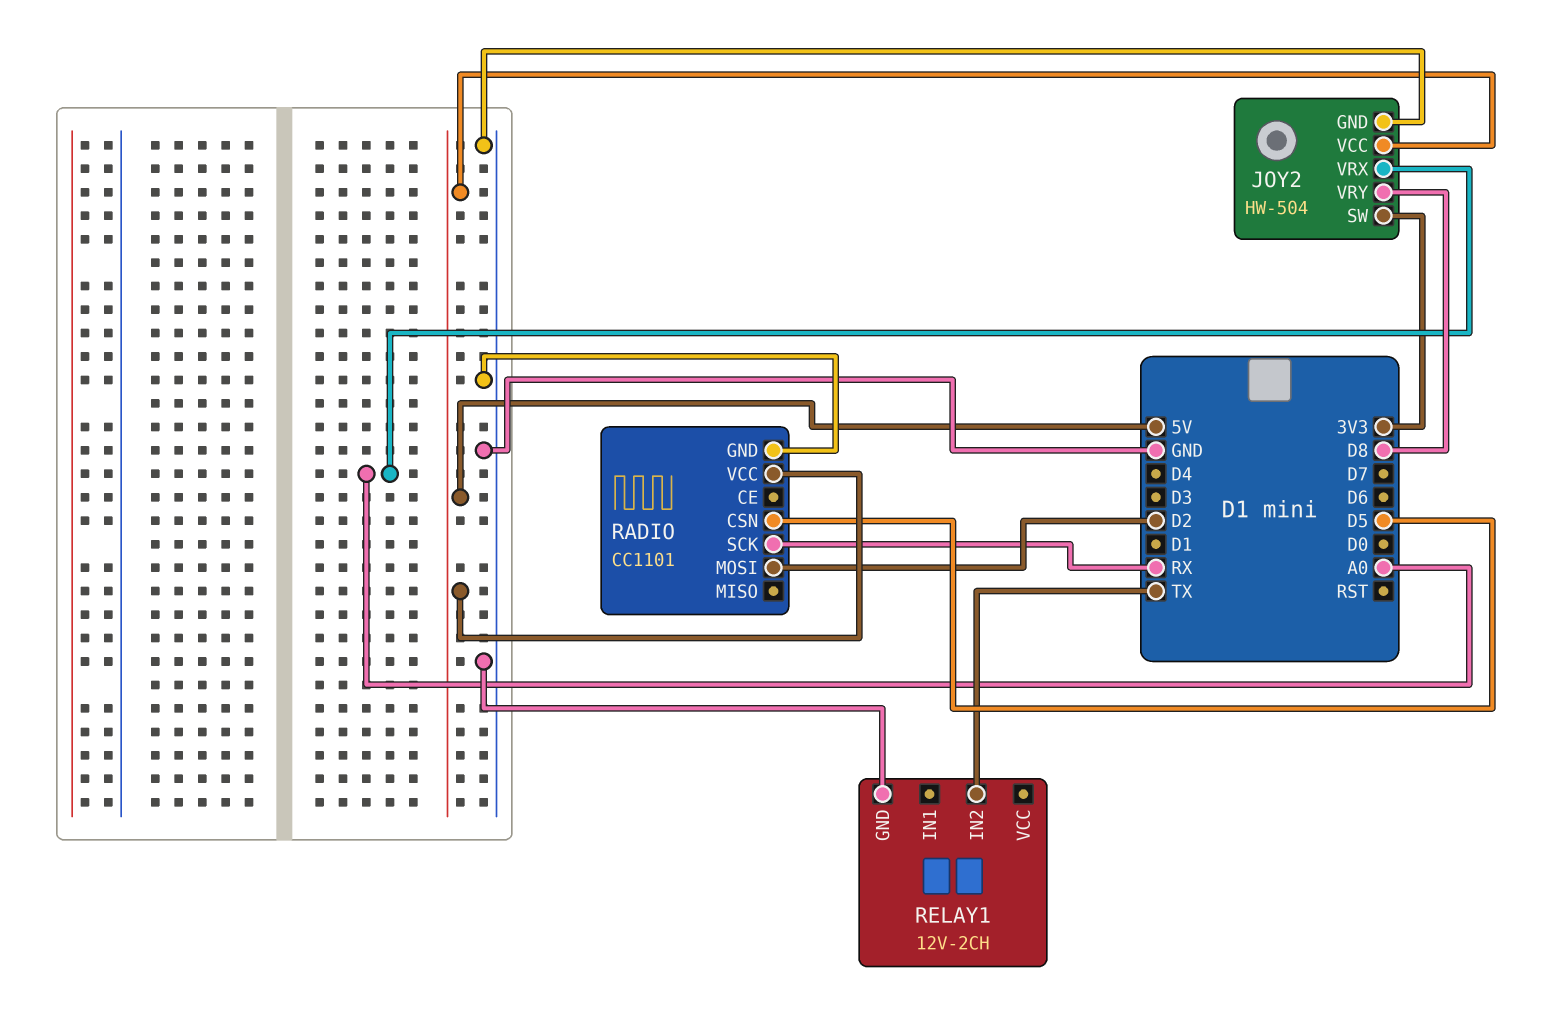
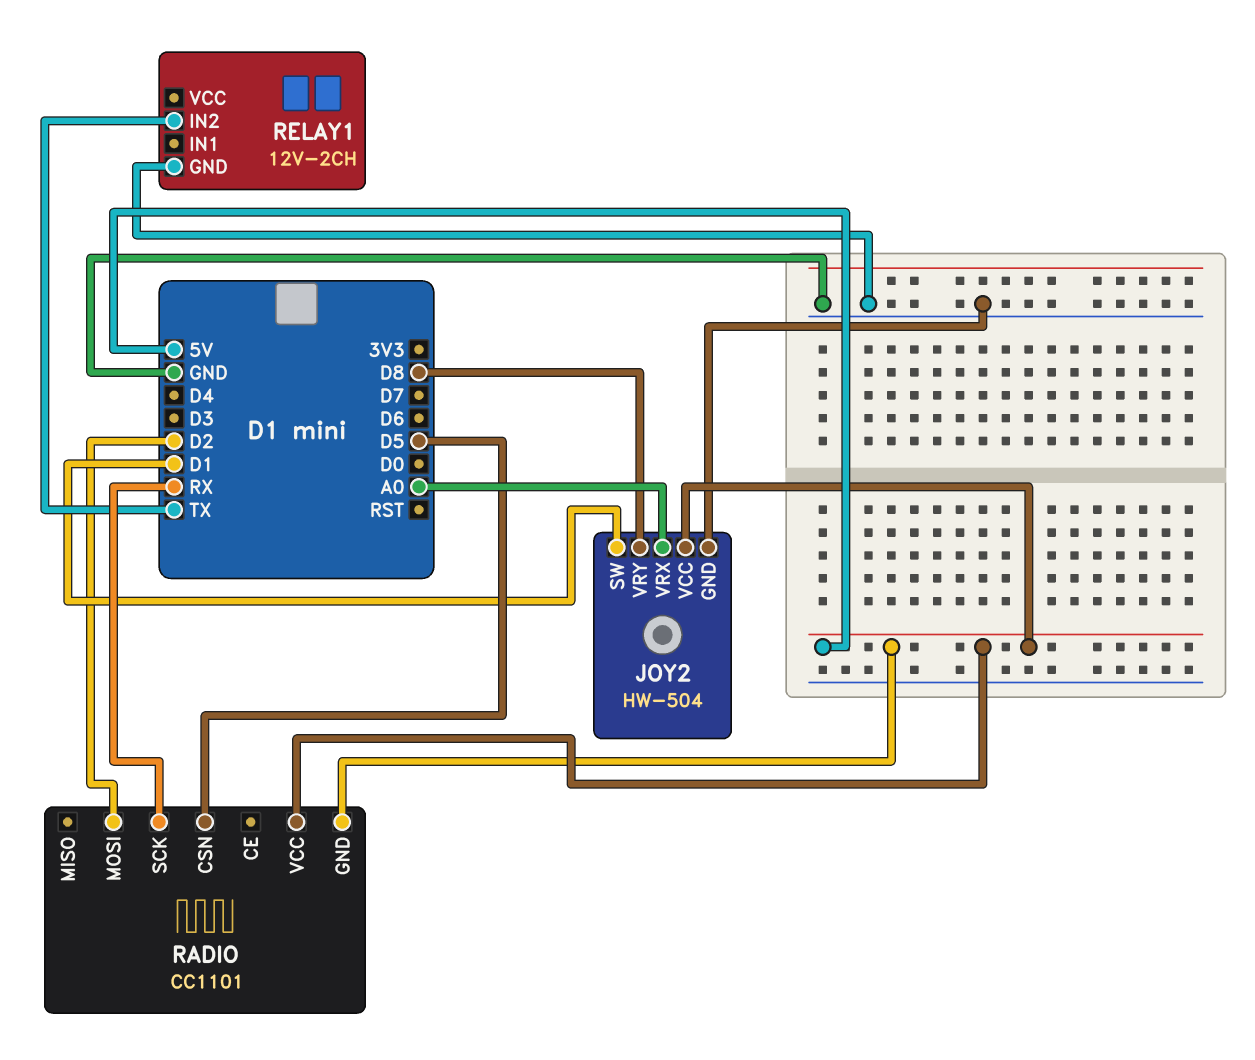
JOY2 pin SW: 3V3 -> D1
RADIO pin GND: GND -> 5V

